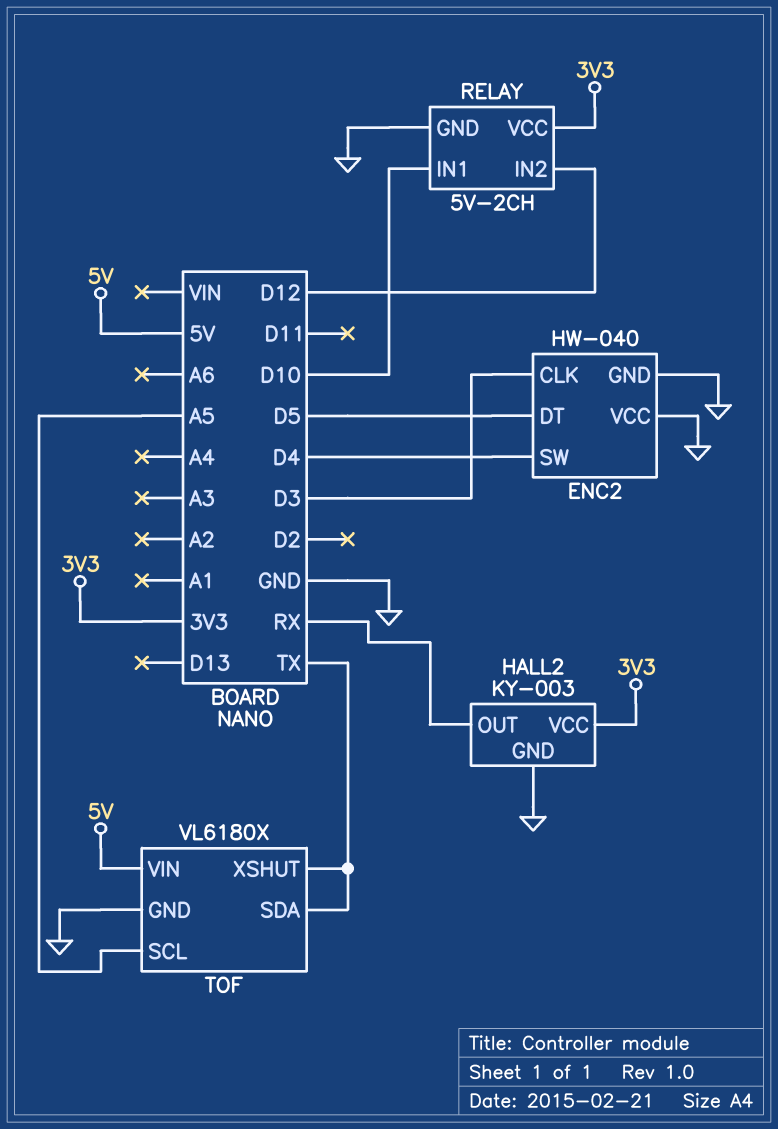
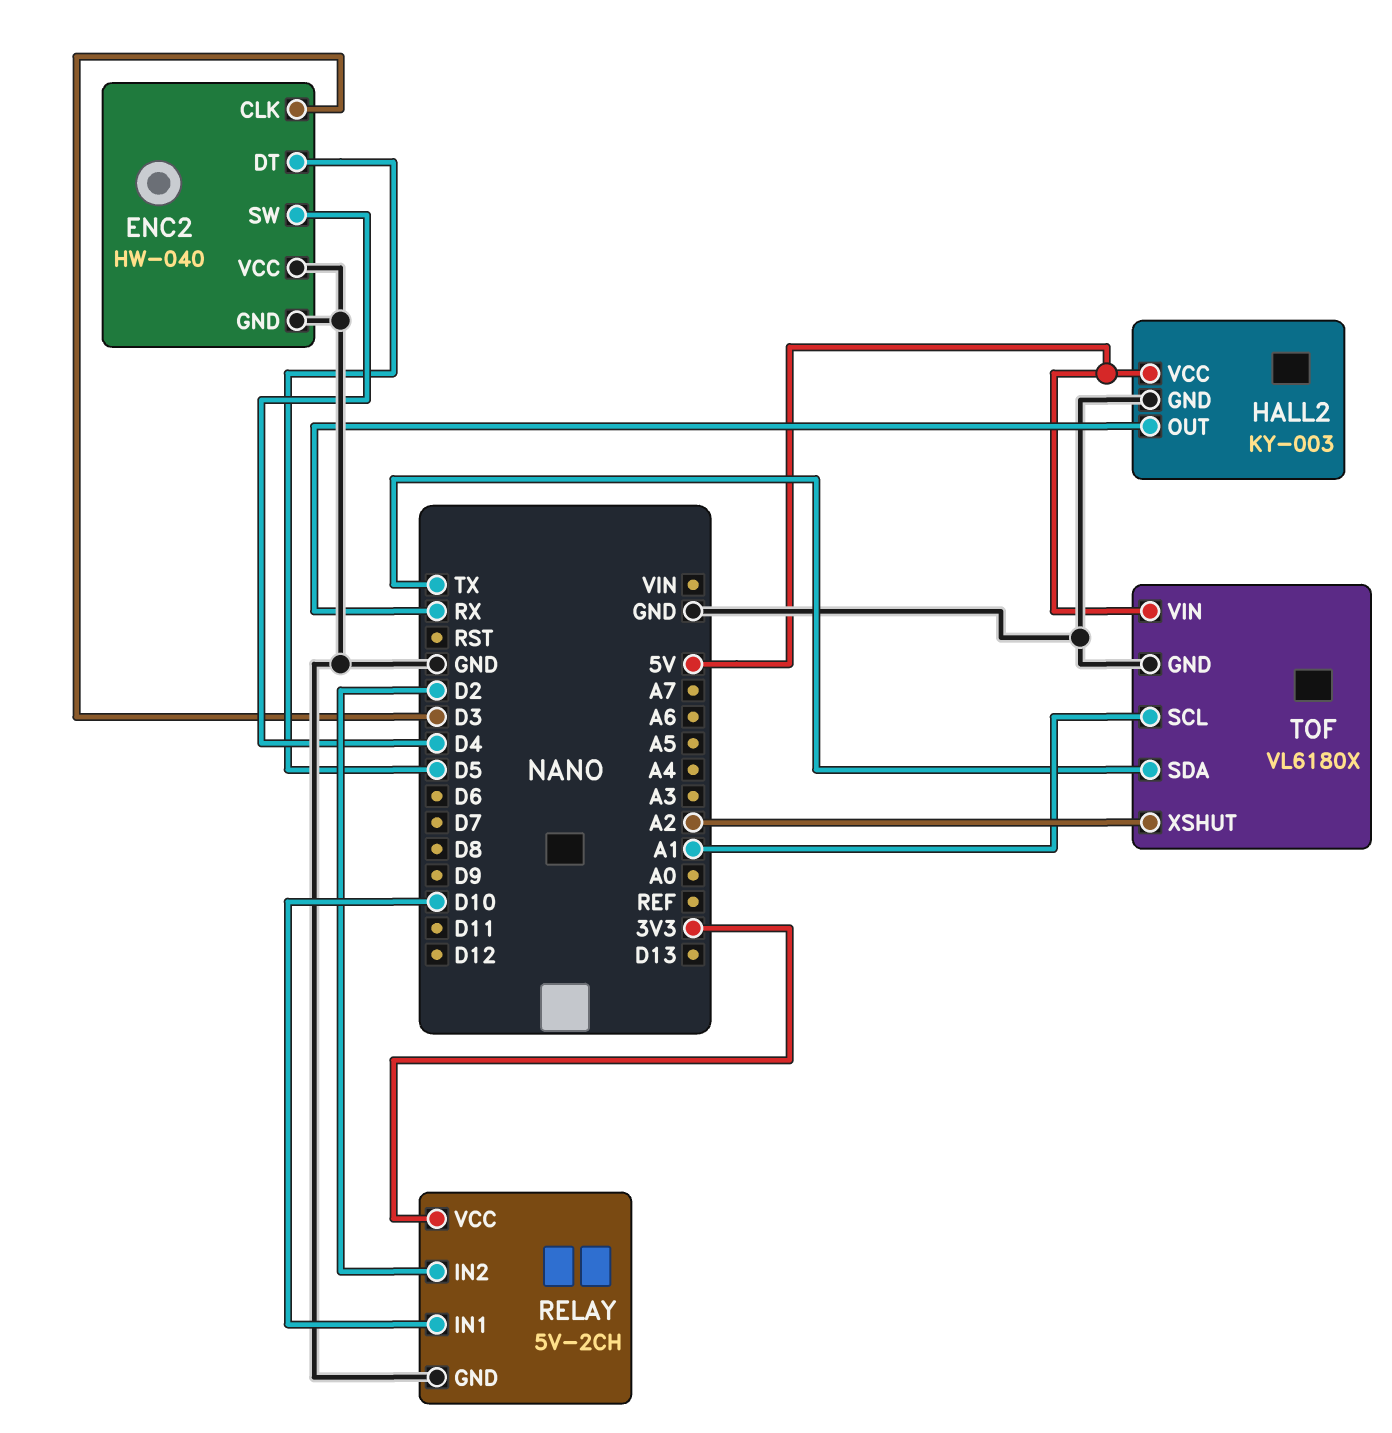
HALL2 pin VCC: 3V3 -> 5V
RELAY pin IN2: D12 -> D2
TOF pin SCL: A5 -> A1
TOF pin XSHUT: TX -> A2

